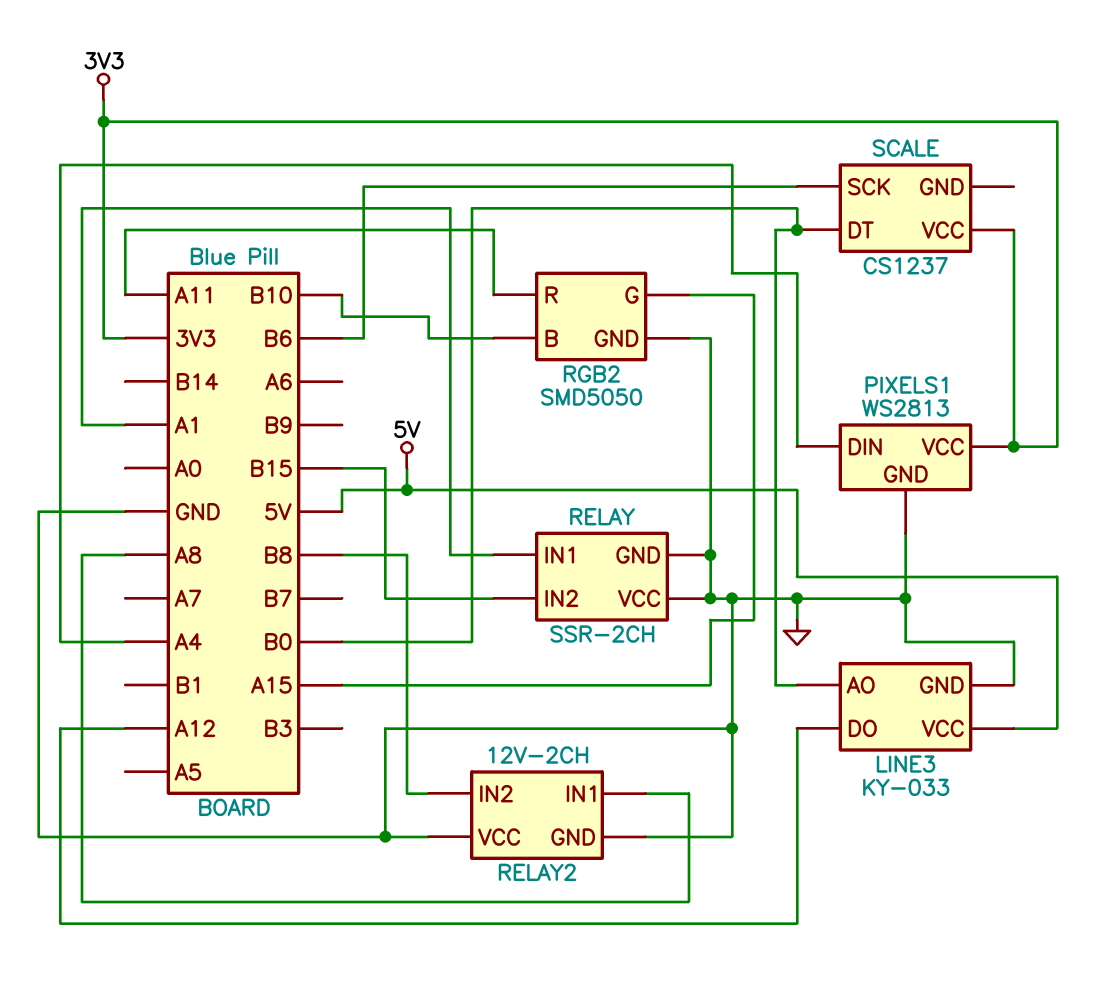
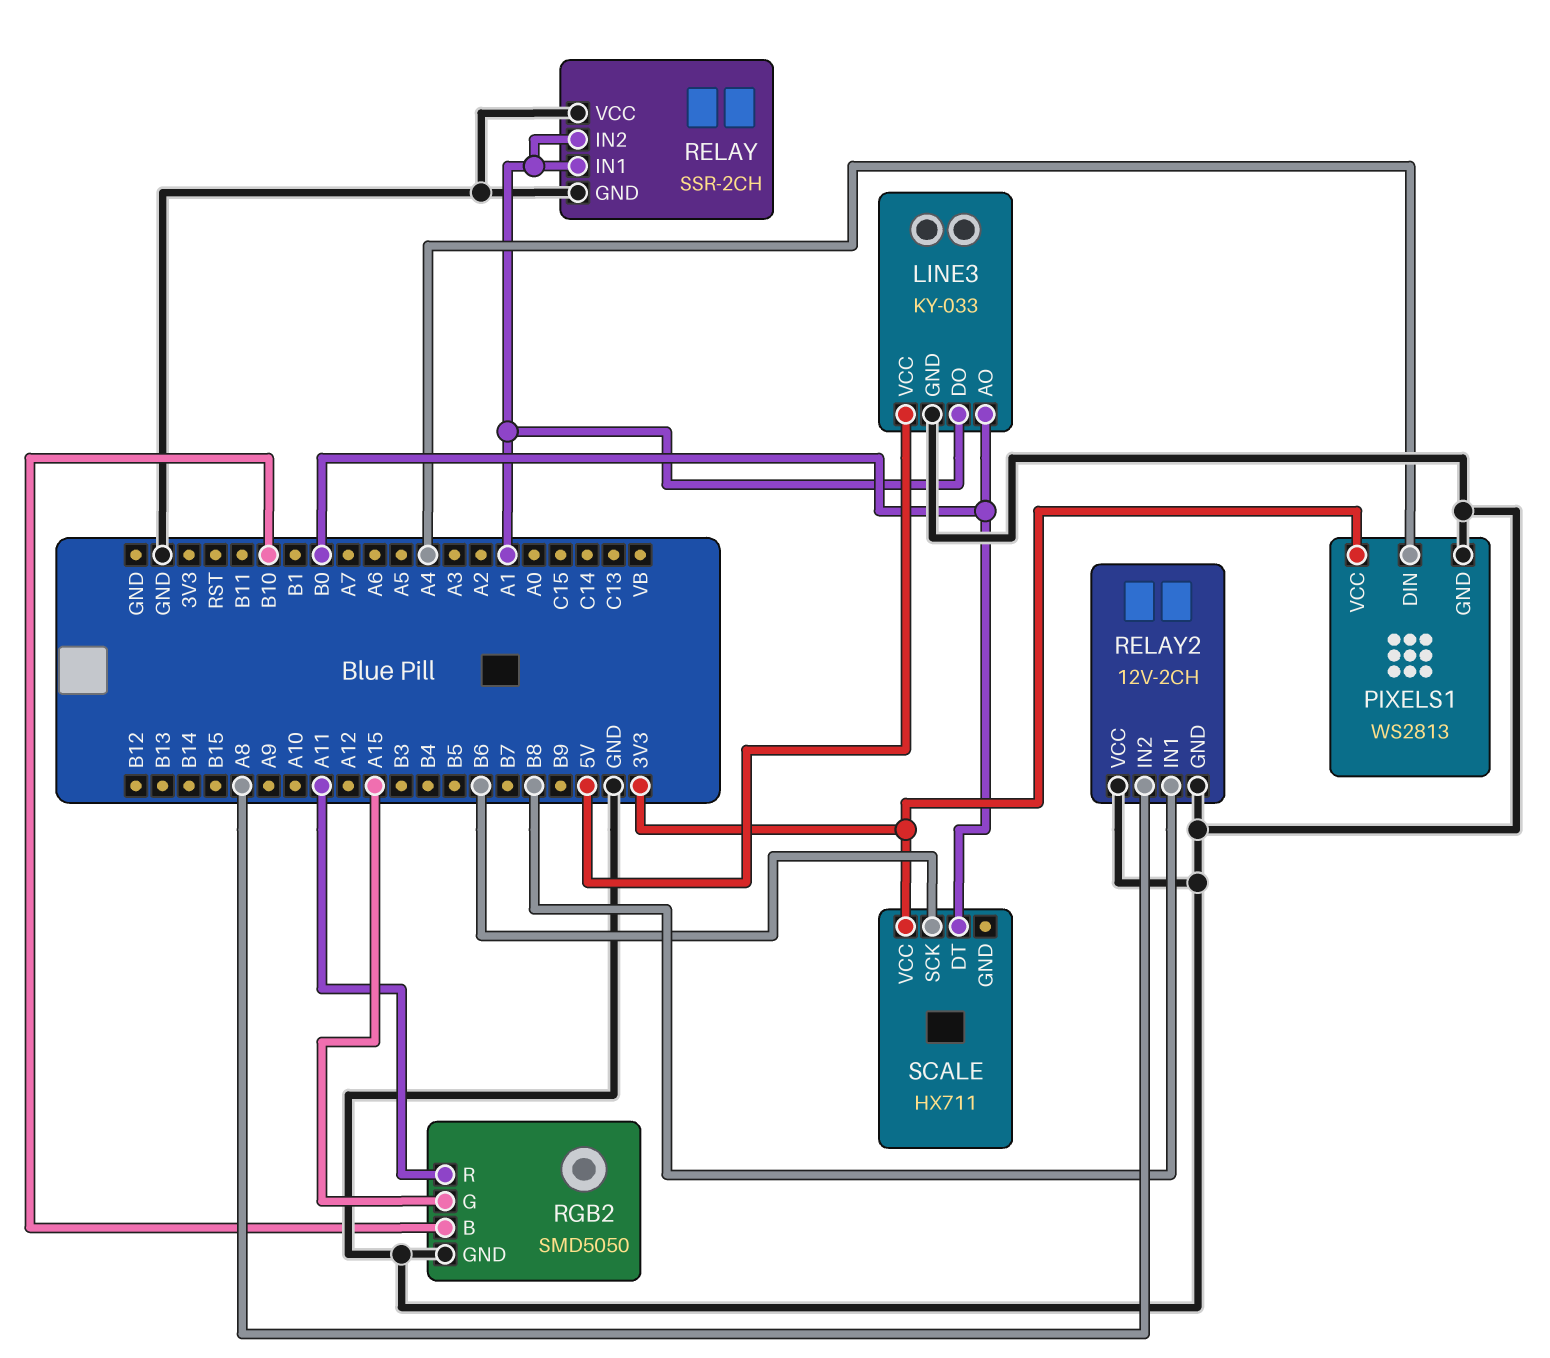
LINE3 pin DO: A12 -> A1
RELAY pin IN2: B15 -> A1
RELAY2 pin IN1: A8 -> B8
RELAY2 pin IN2: B8 -> A8
SCALE: CS1237 -> HX711

